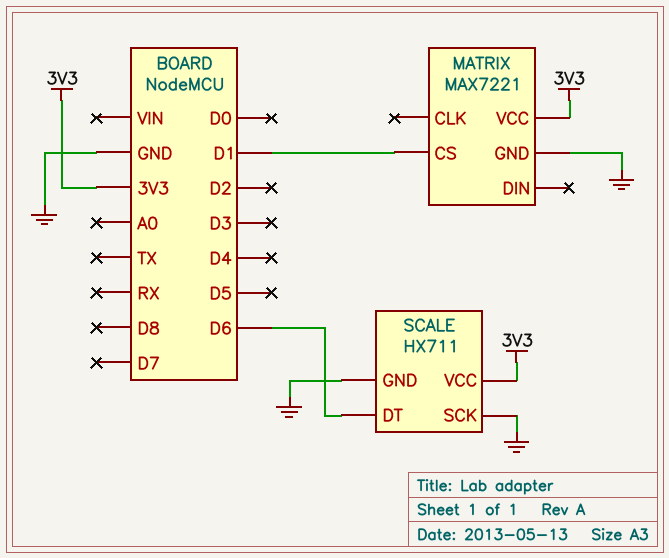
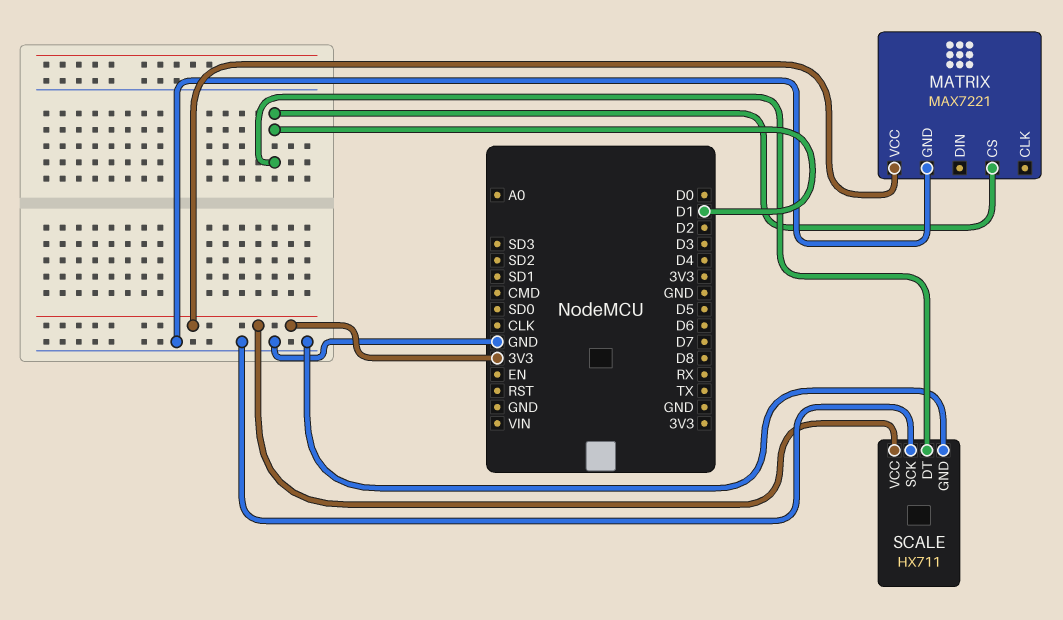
SCALE pin DT: D6 -> D1

